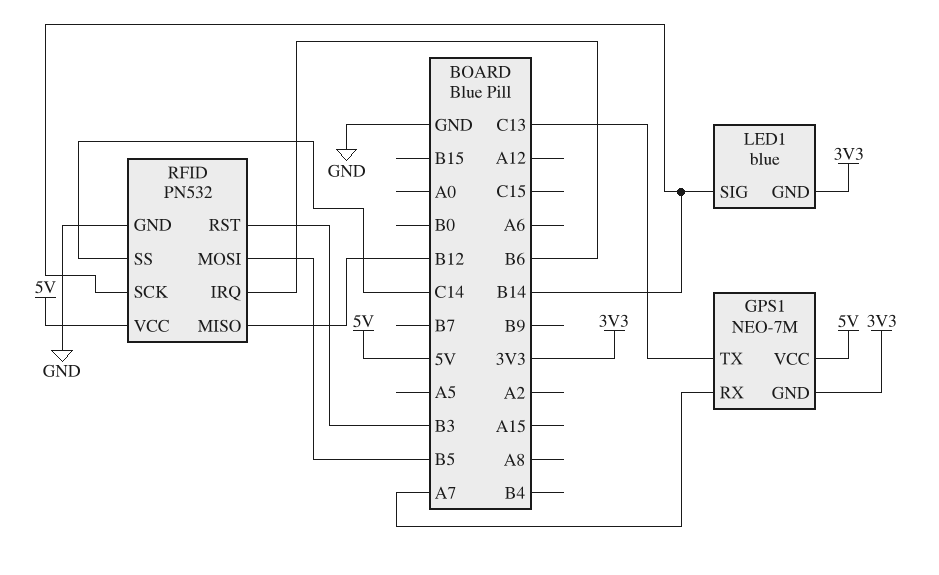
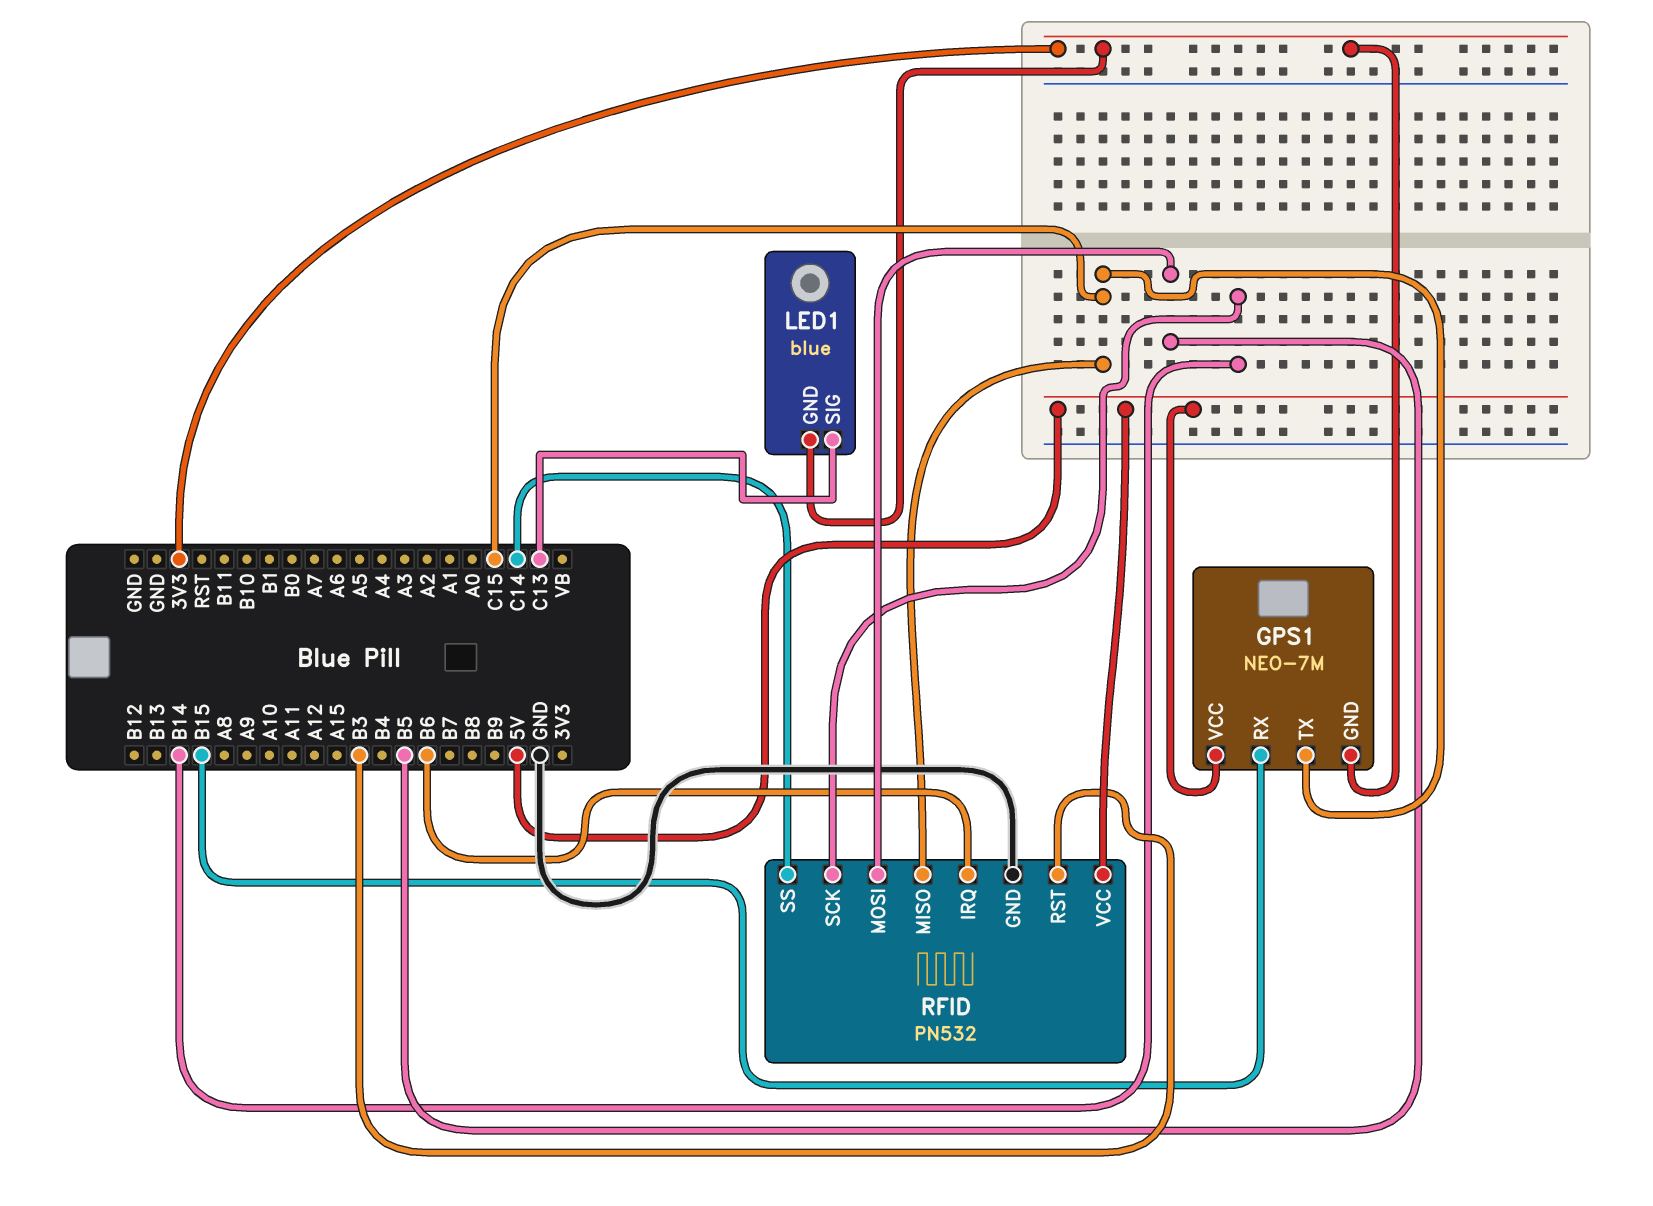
GPS1 pin RX: A7 -> B15
GPS1 pin TX: C13 -> C15
LED1 pin SIG: B14 -> C13
RFID pin MISO: B12 -> C15

